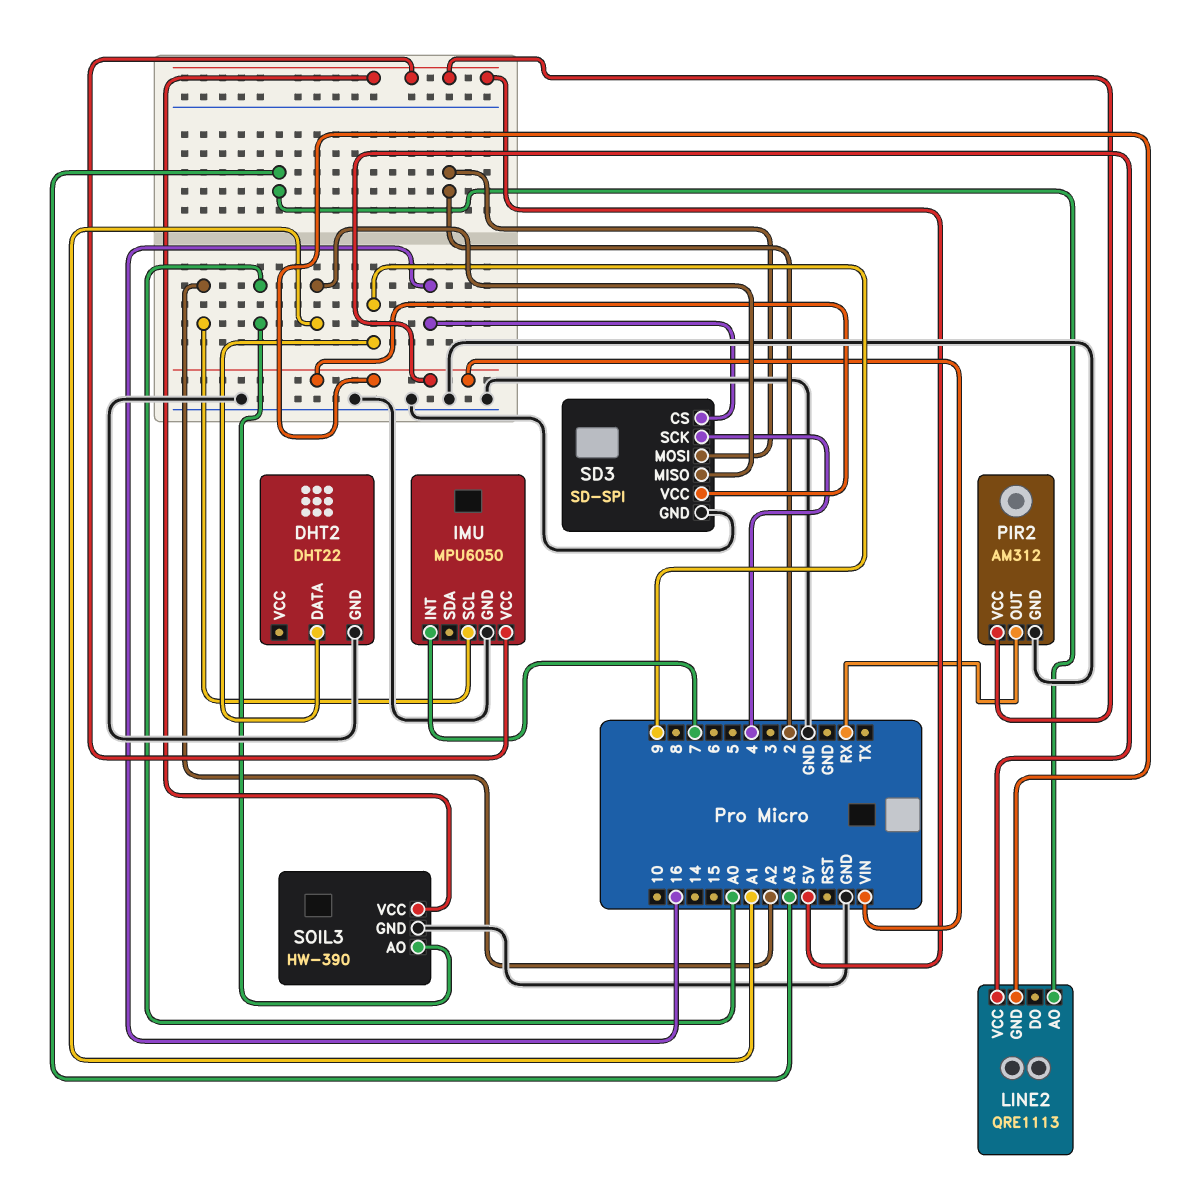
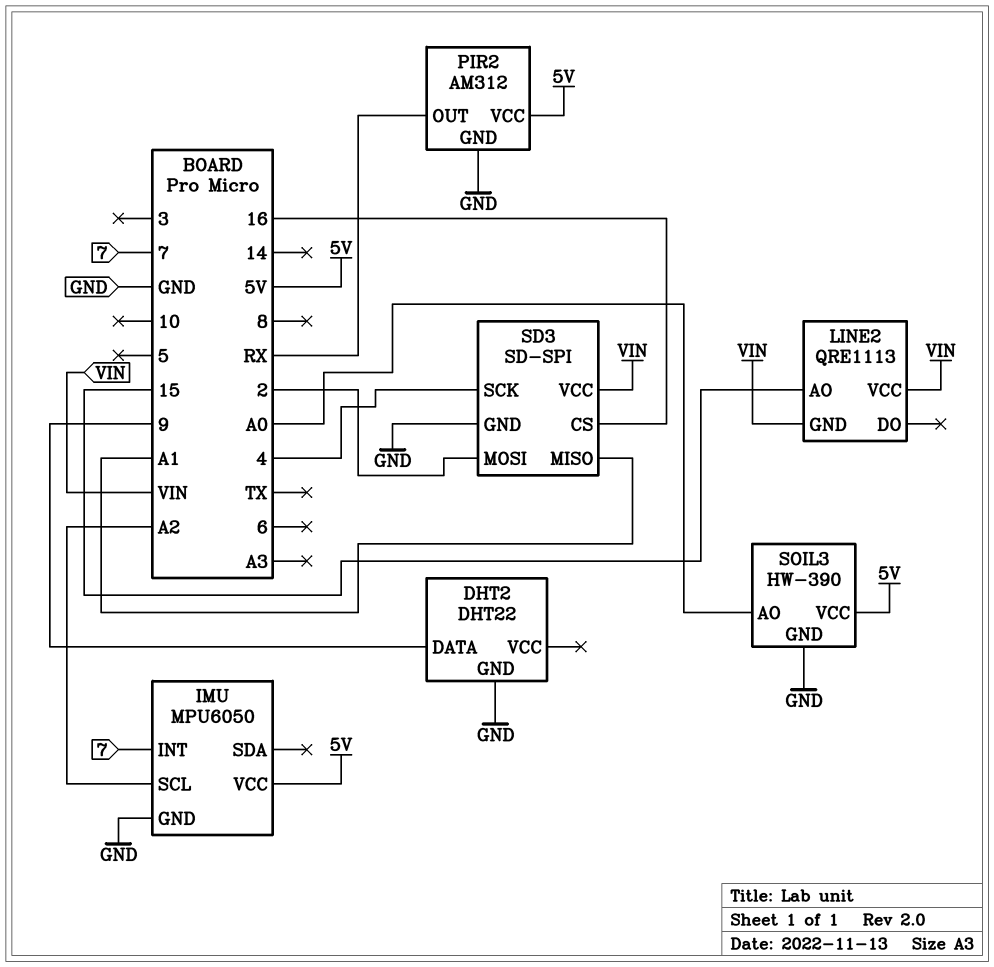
LINE2 pin AO: A3 -> 15

